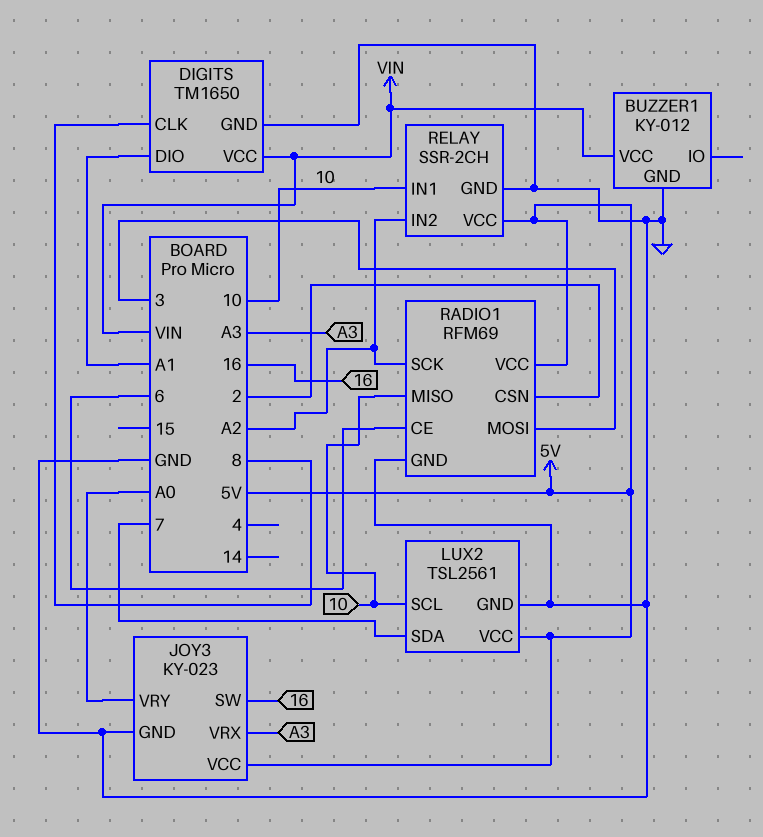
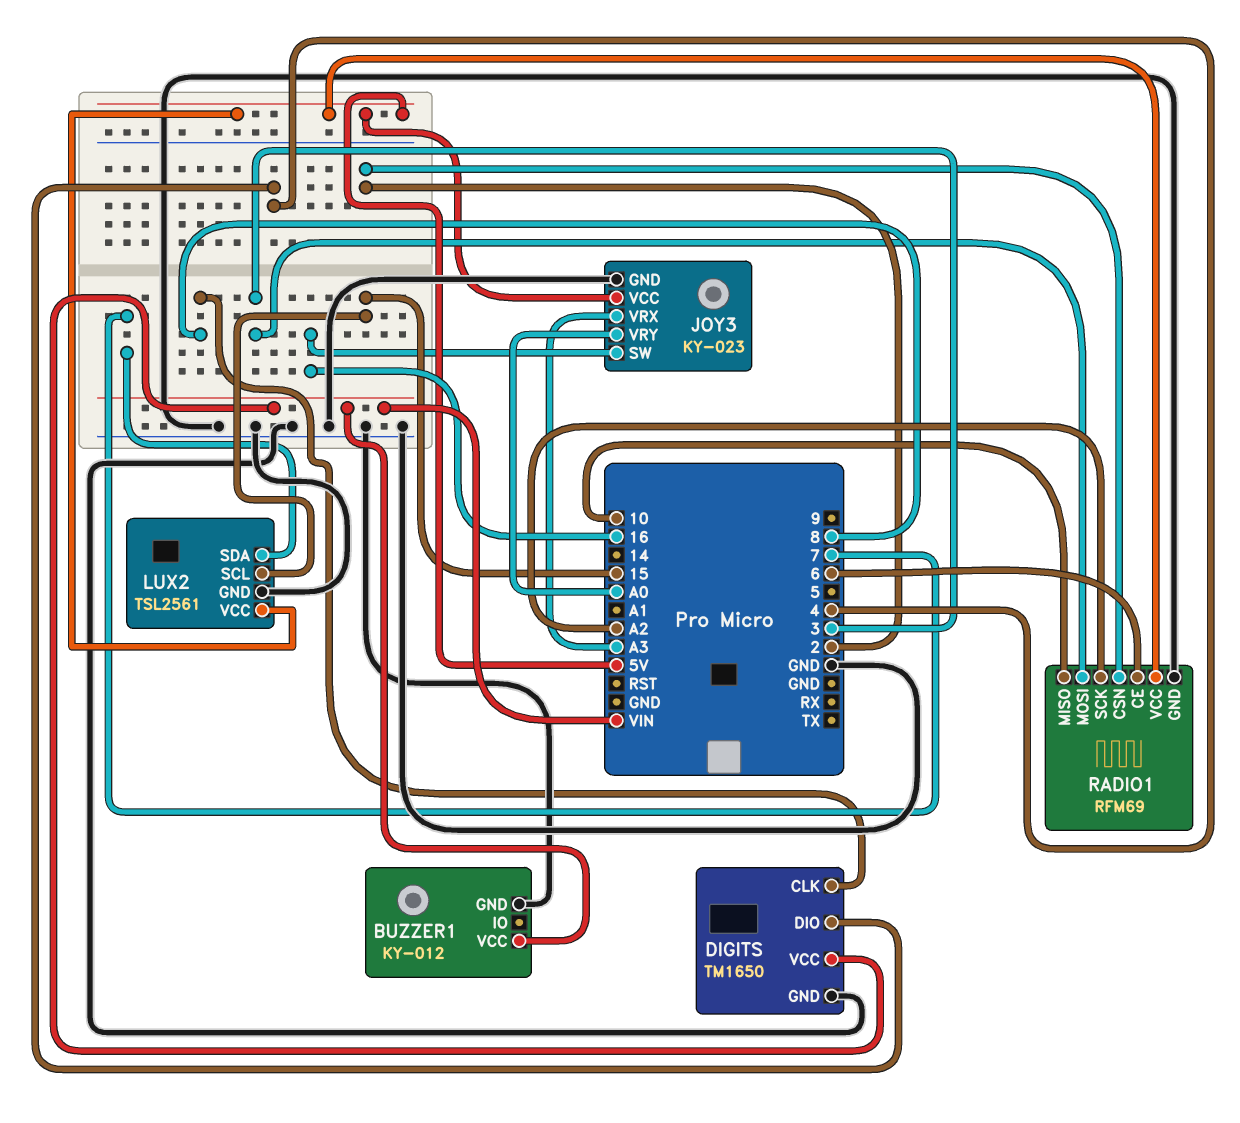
DIGITS pin DIO: A1 -> 4
LUX2 pin SCL: 10 -> 15
RELAY: SSR-2CH -> none
RELAY pin GND: GND -> none
RELAY pin IN1: 10 -> none
RELAY pin IN2: A2 -> none
RELAY pin VCC: 5V -> none

